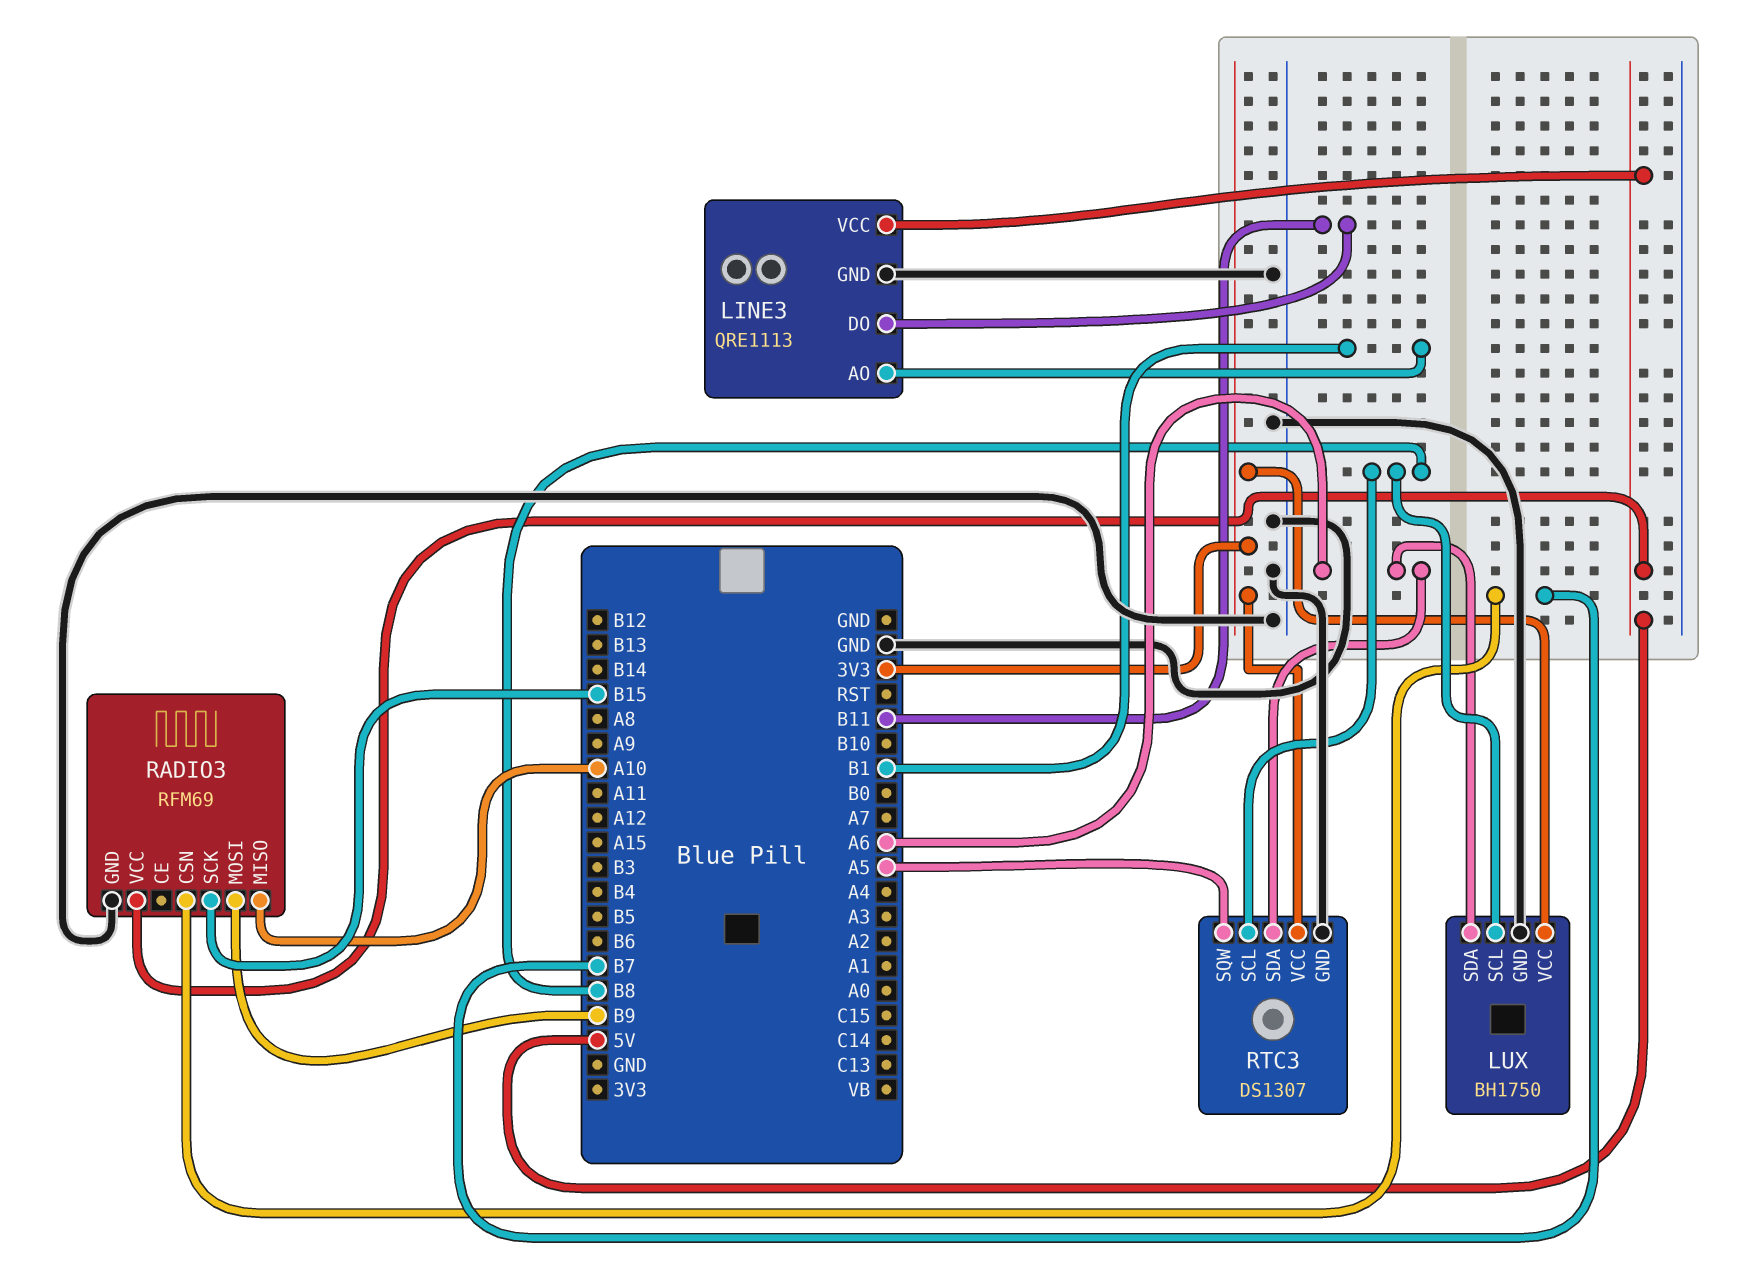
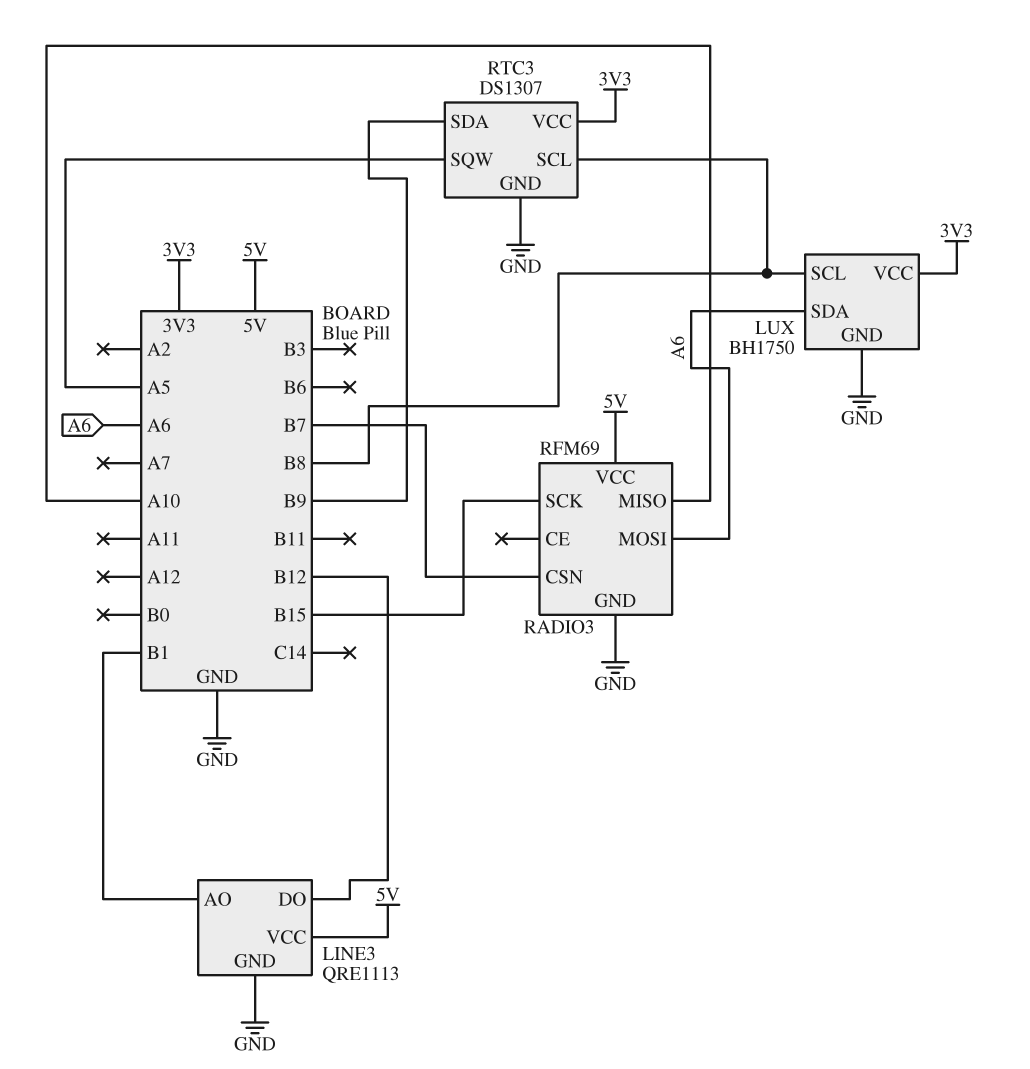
LINE3 pin DO: B11 -> B12
RADIO3 pin MOSI: B9 -> A6
RTC3 pin SDA: A6 -> B9

